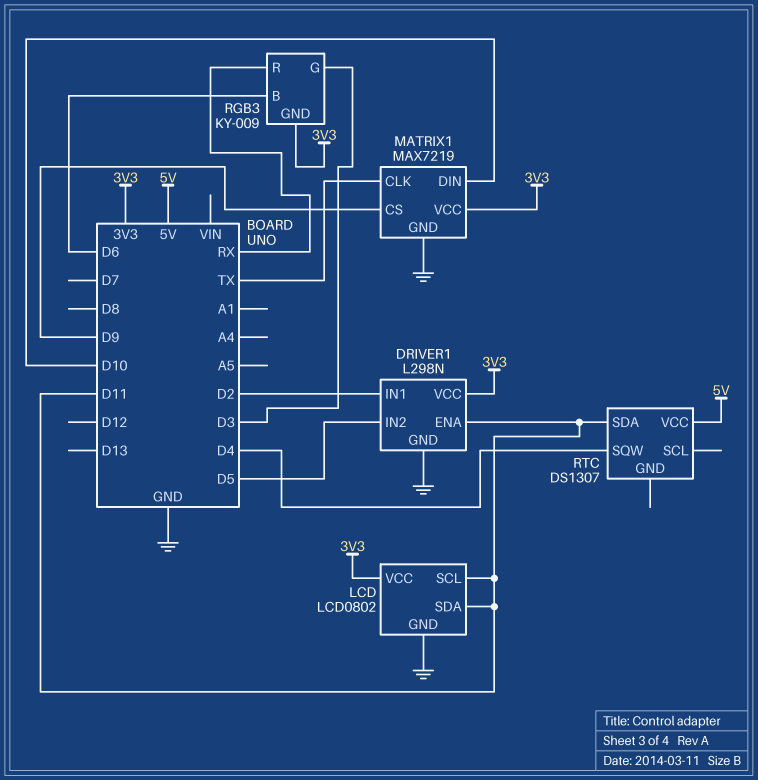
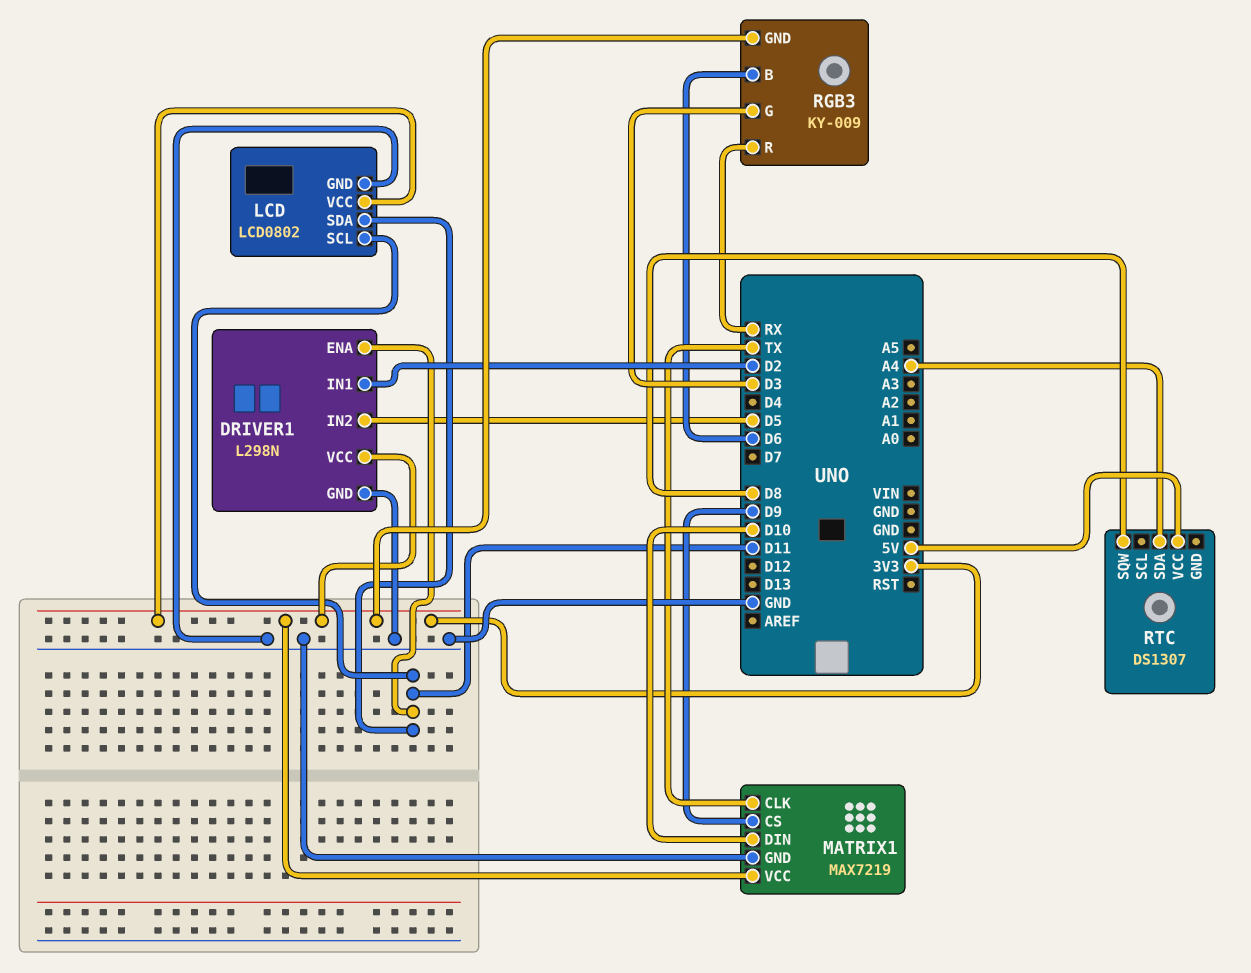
RTC pin SDA: D11 -> A4
RTC pin SQW: D4 -> D8

